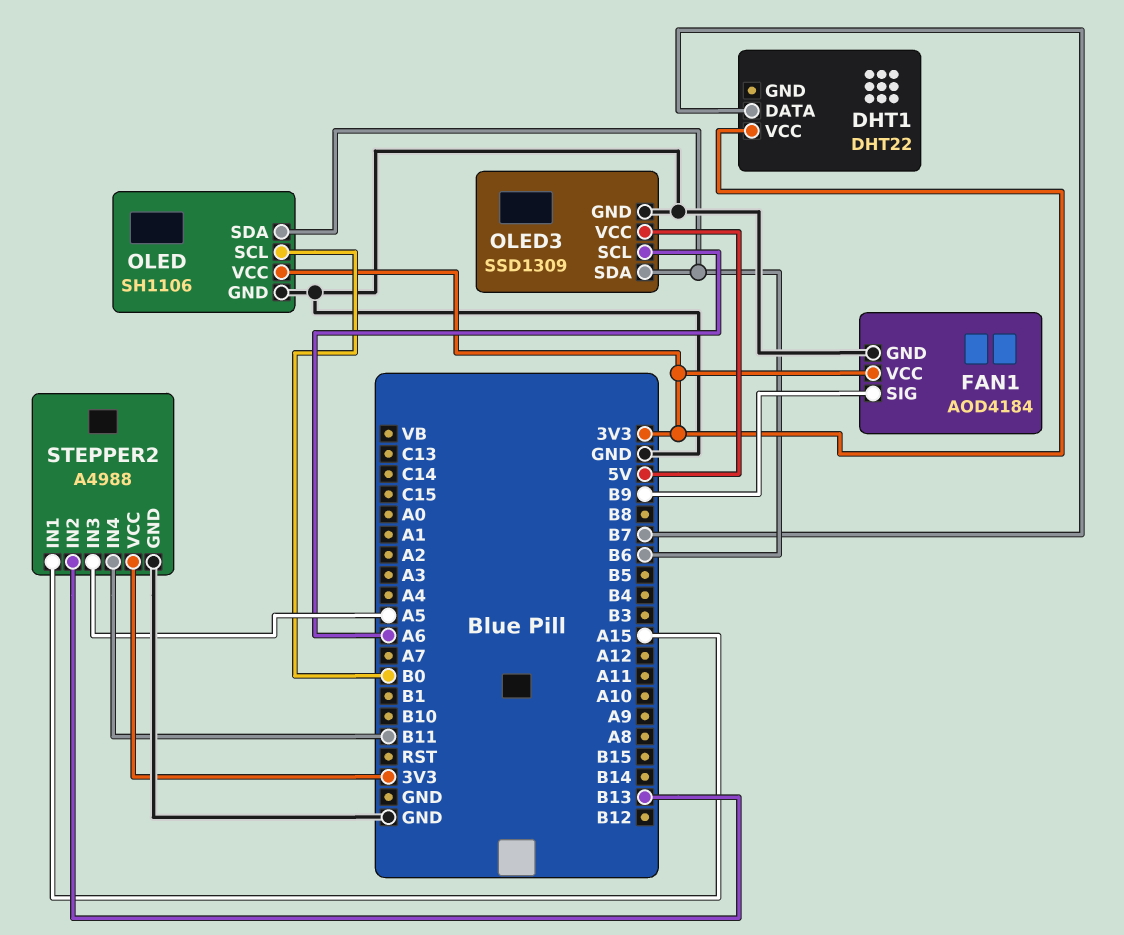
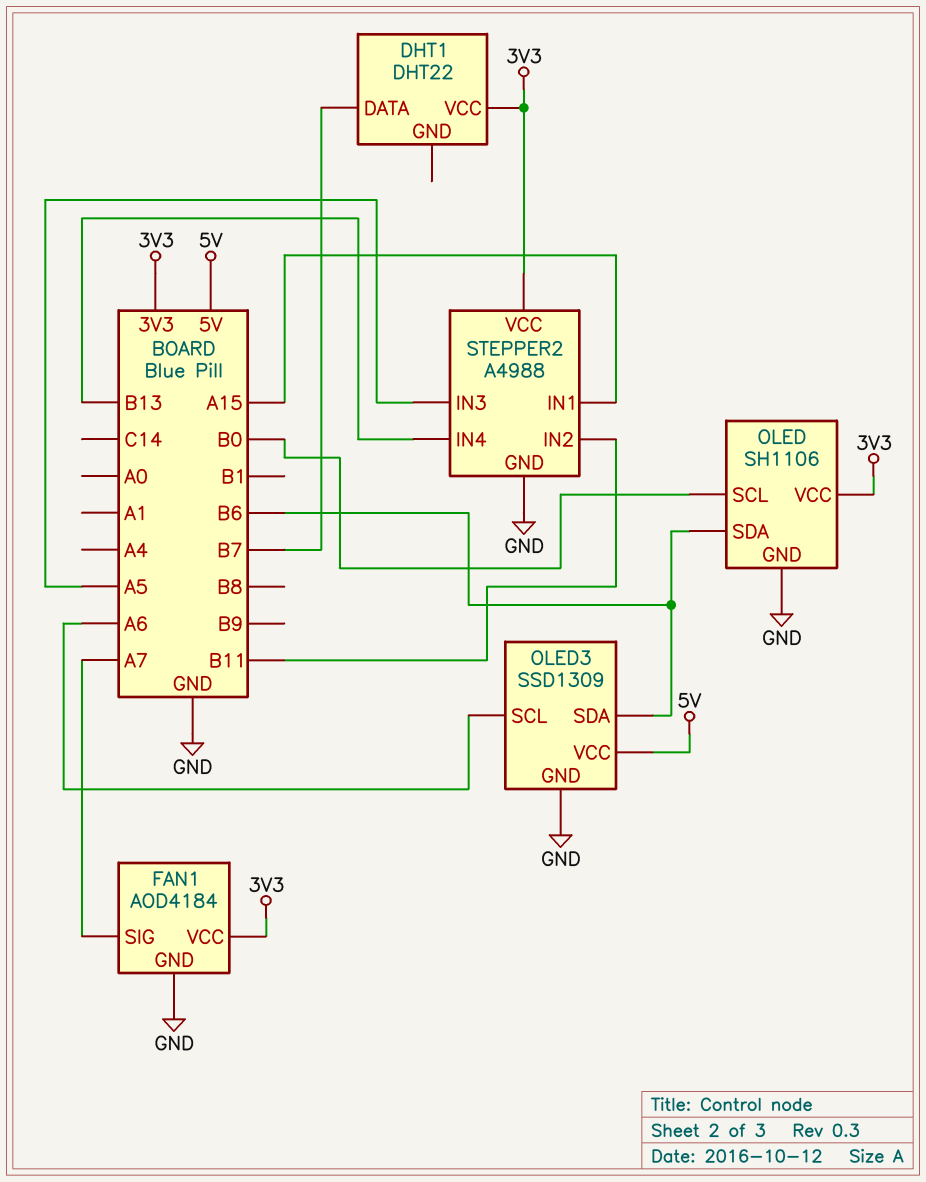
FAN1 pin SIG: B9 -> A7
STEPPER2 pin IN2: B13 -> B11
STEPPER2 pin IN4: B11 -> B13

